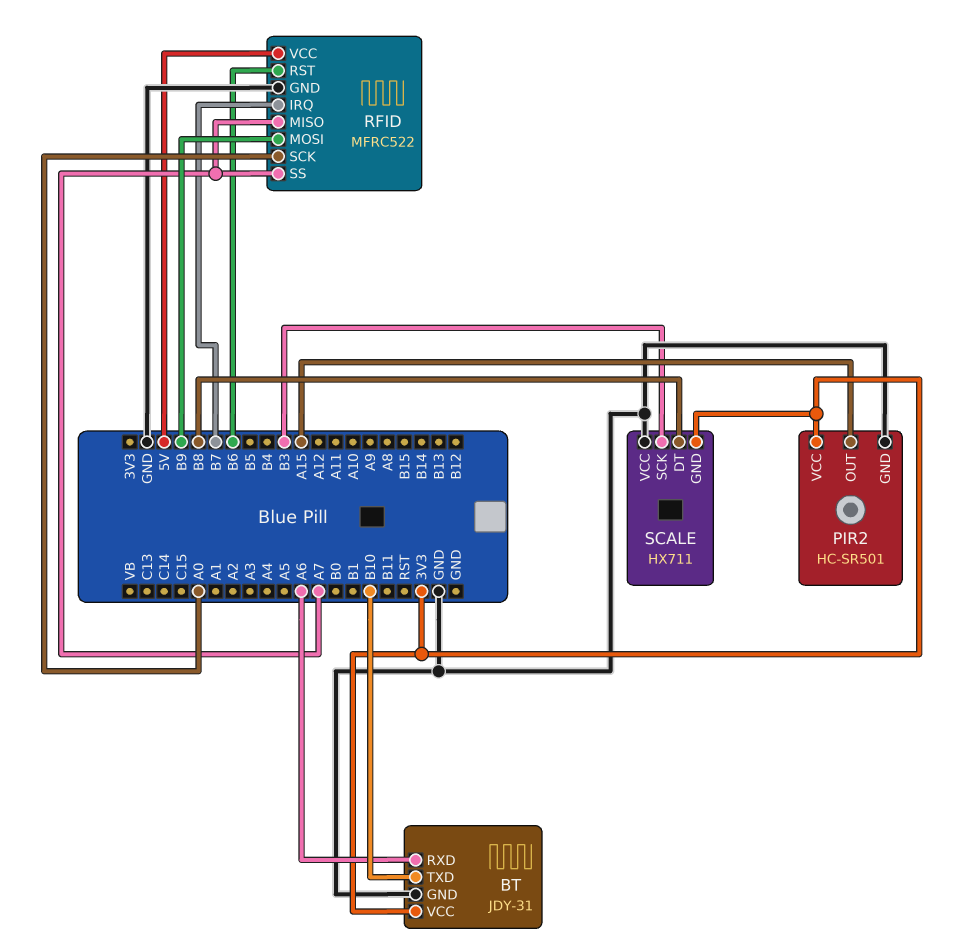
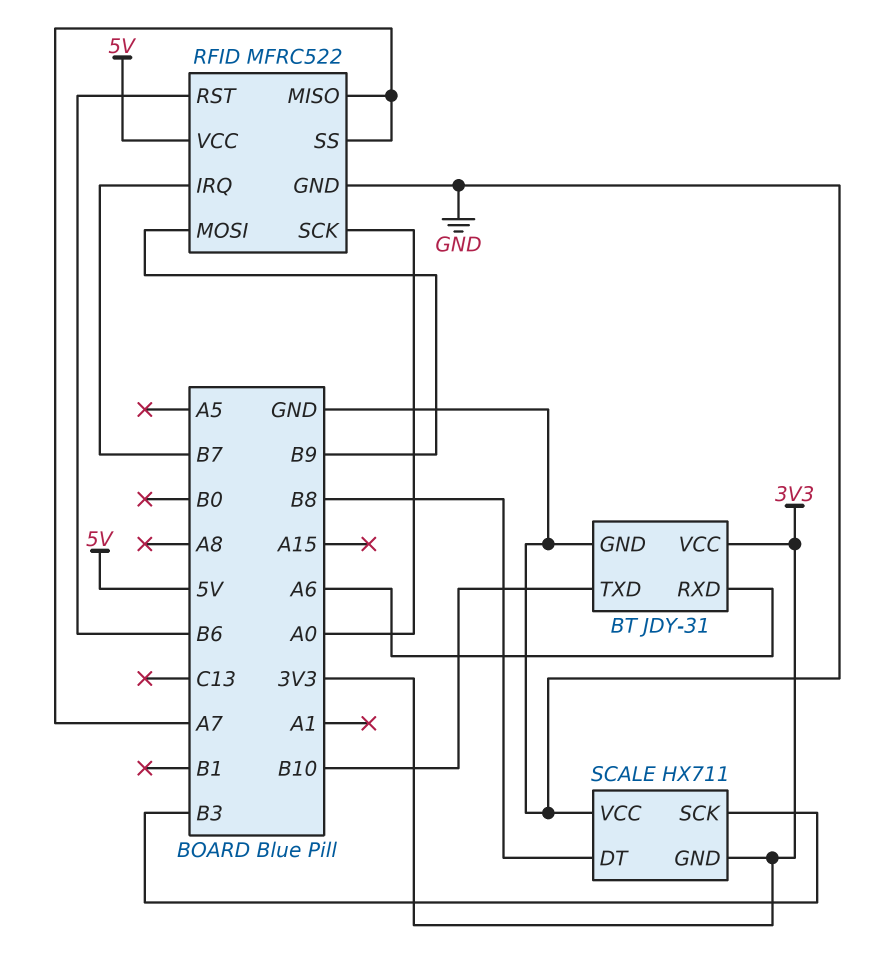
PIR2: HC-SR501 -> none
PIR2 pin GND: GND -> none
PIR2 pin OUT: A15 -> none
PIR2 pin VCC: 3V3 -> none

